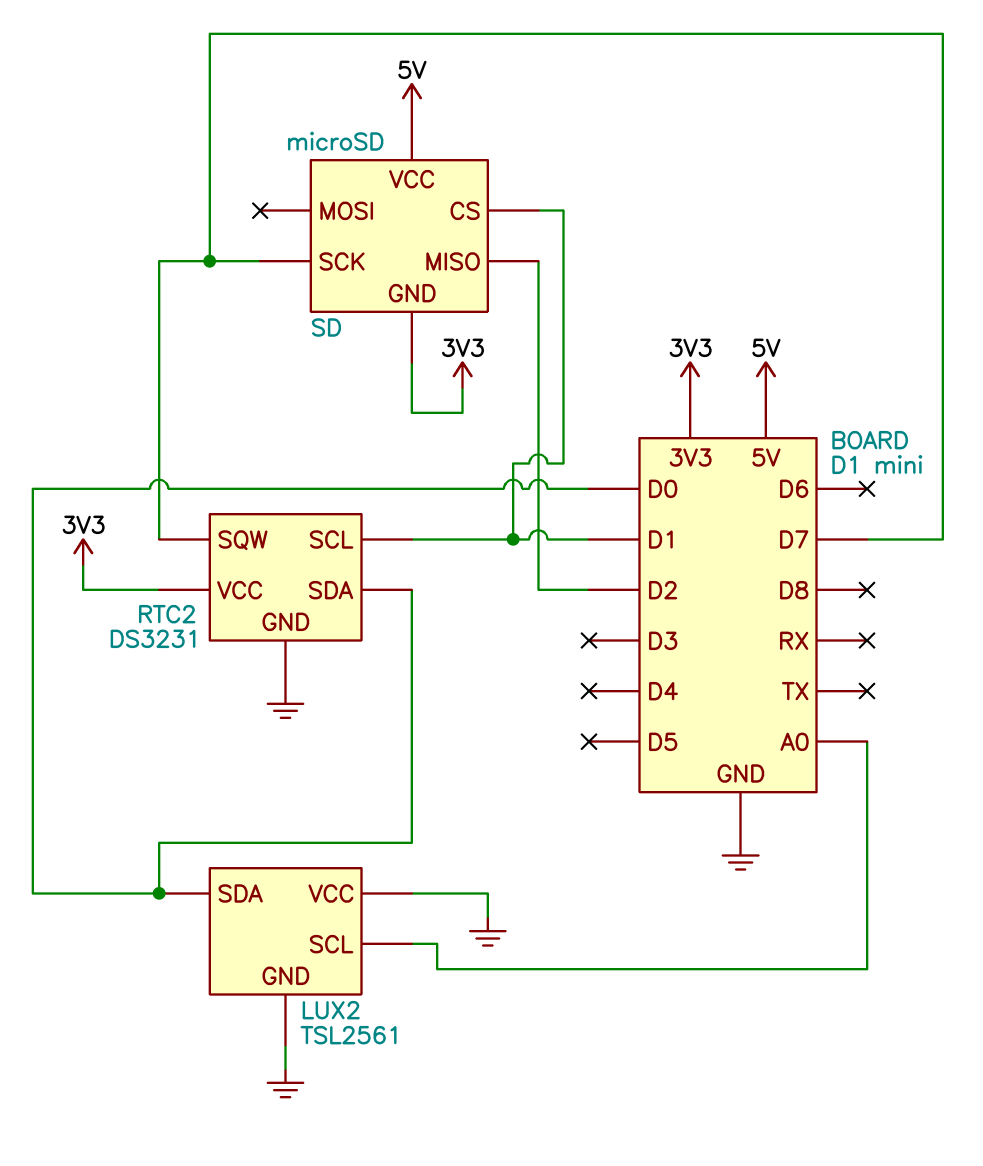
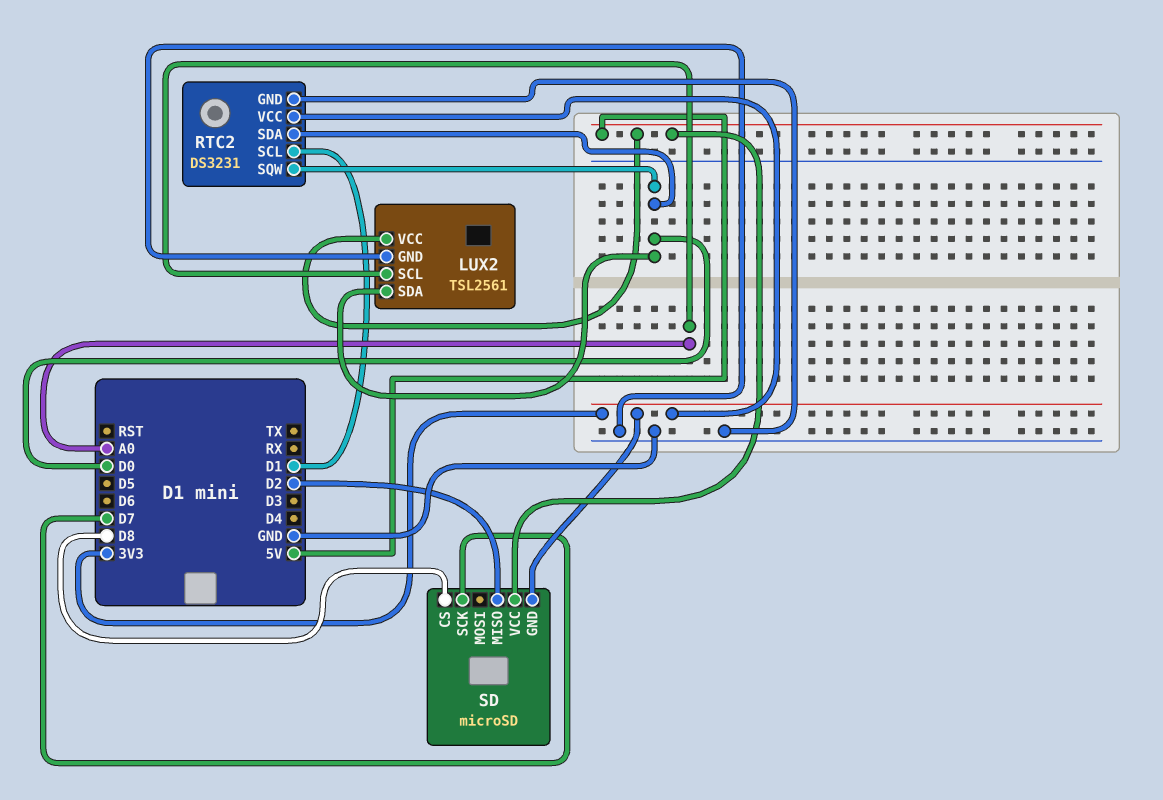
LUX2 pin VCC: GND -> 5V
RTC2 pin SQW: D7 -> D0
SD pin CS: D1 -> D8

